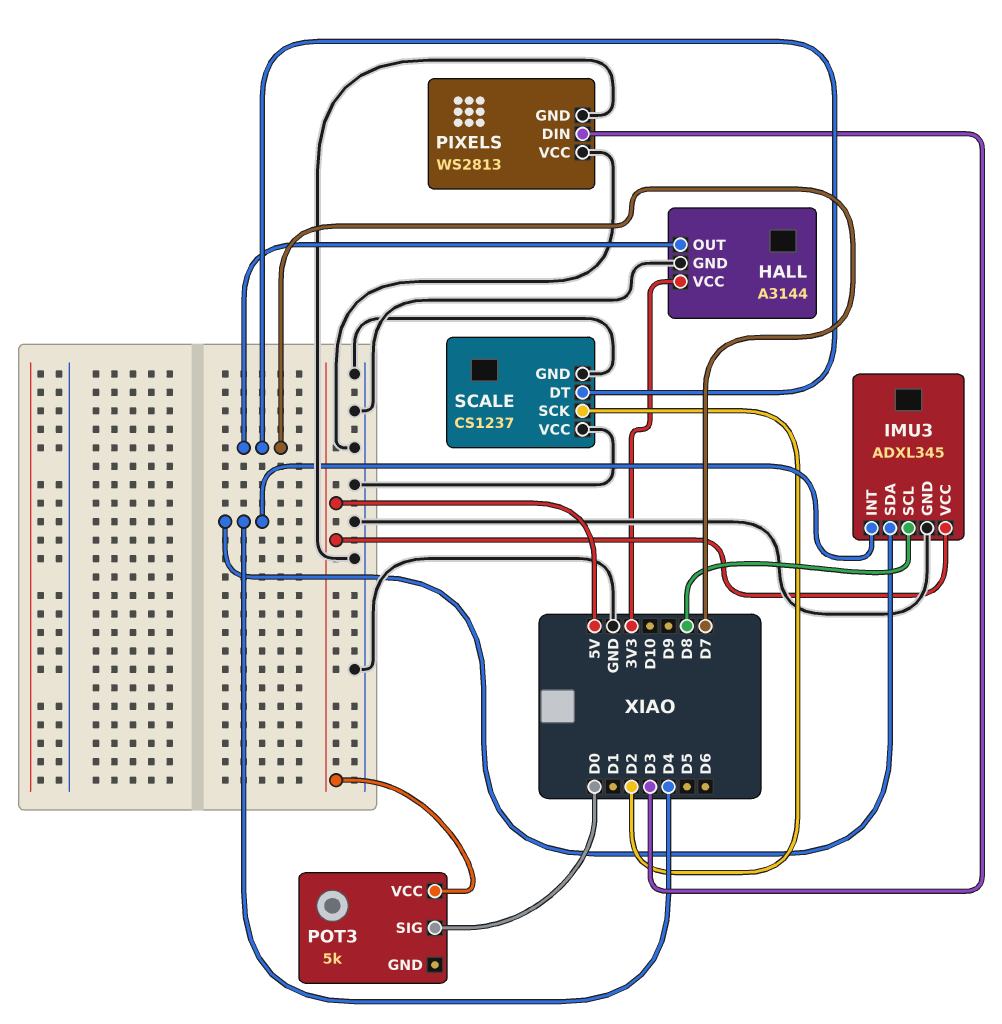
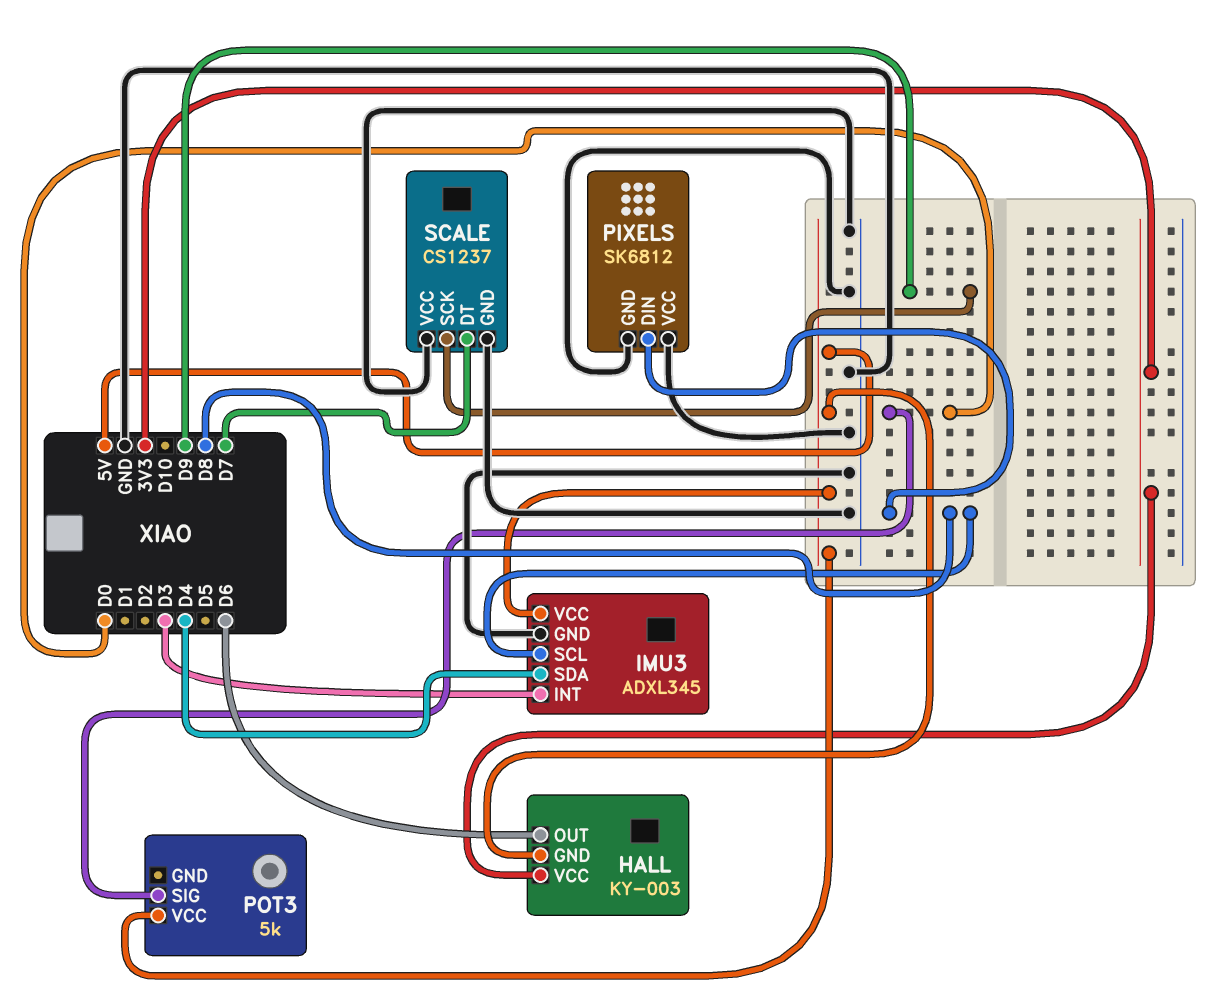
HALL: A3144 -> KY-003
HALL pin GND: GND -> 5V
HALL pin OUT: D7 -> D6
IMU3 pin INT: D4 -> D3
PIXELS: WS2813 -> SK6812
PIXELS pin DIN: D3 -> D8
SCALE pin SCK: D2 -> D9

